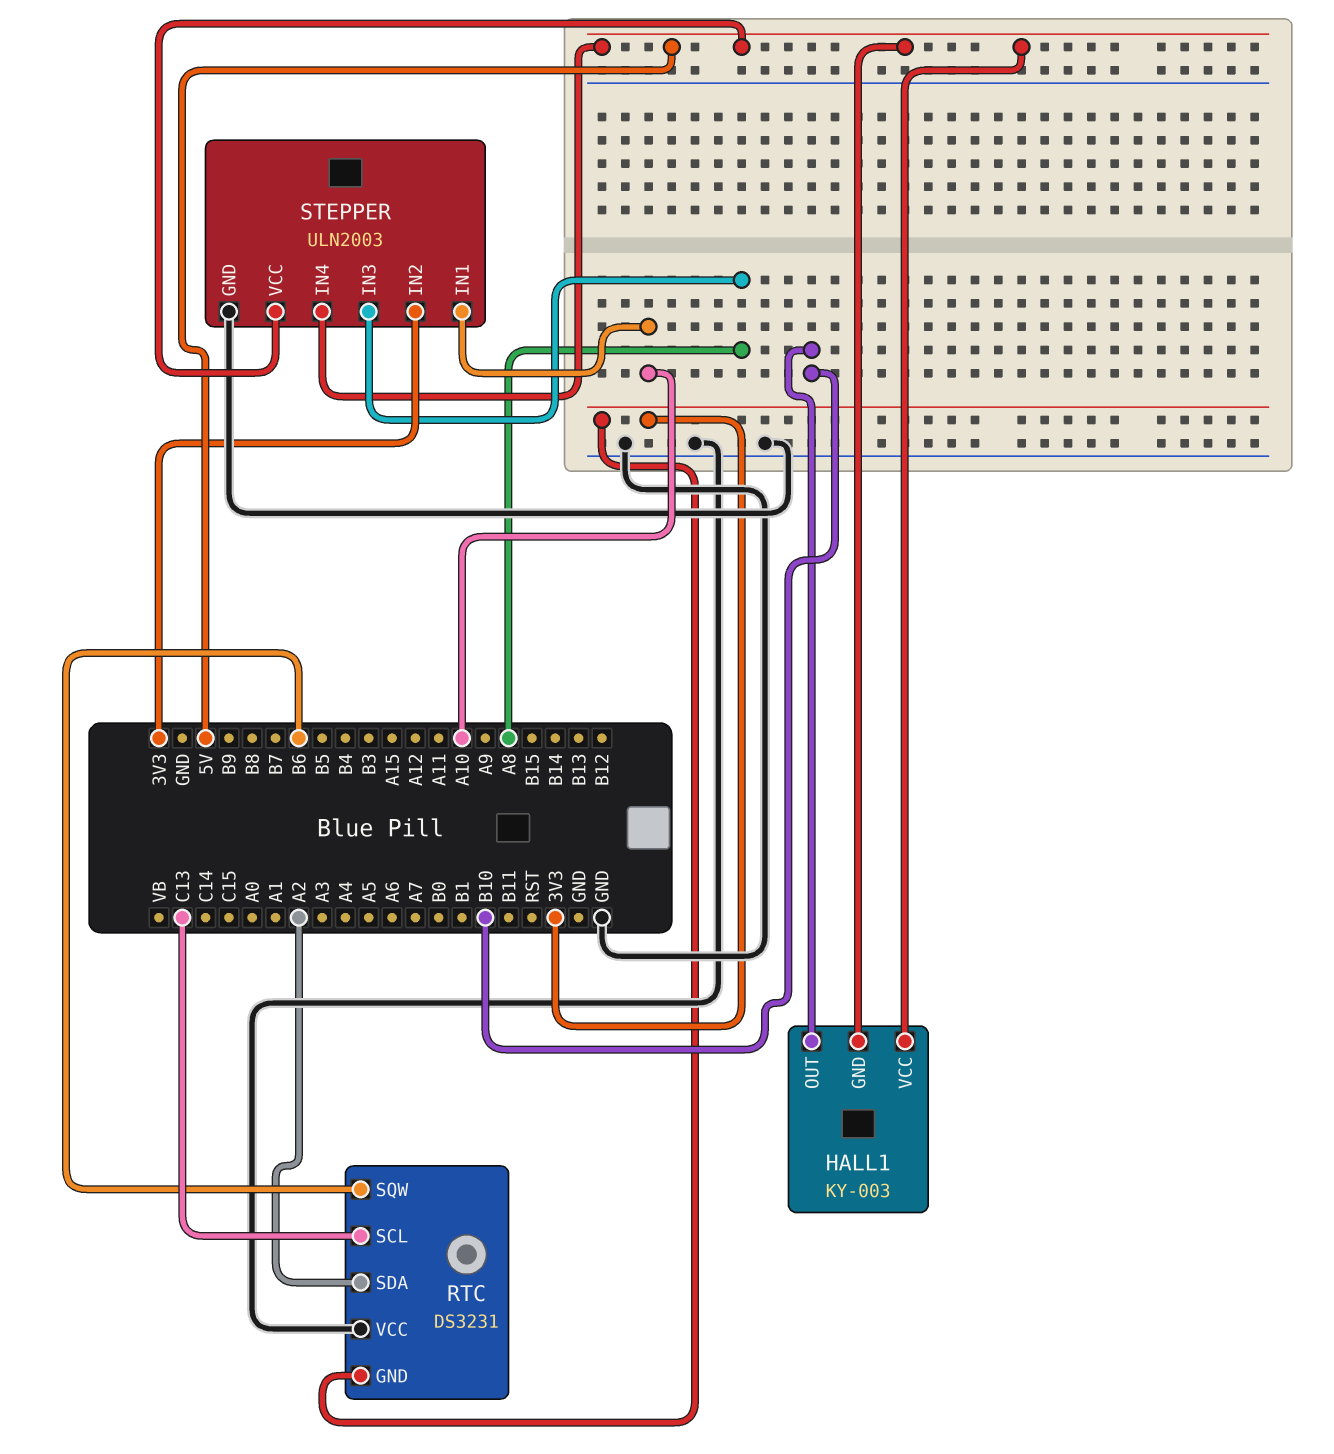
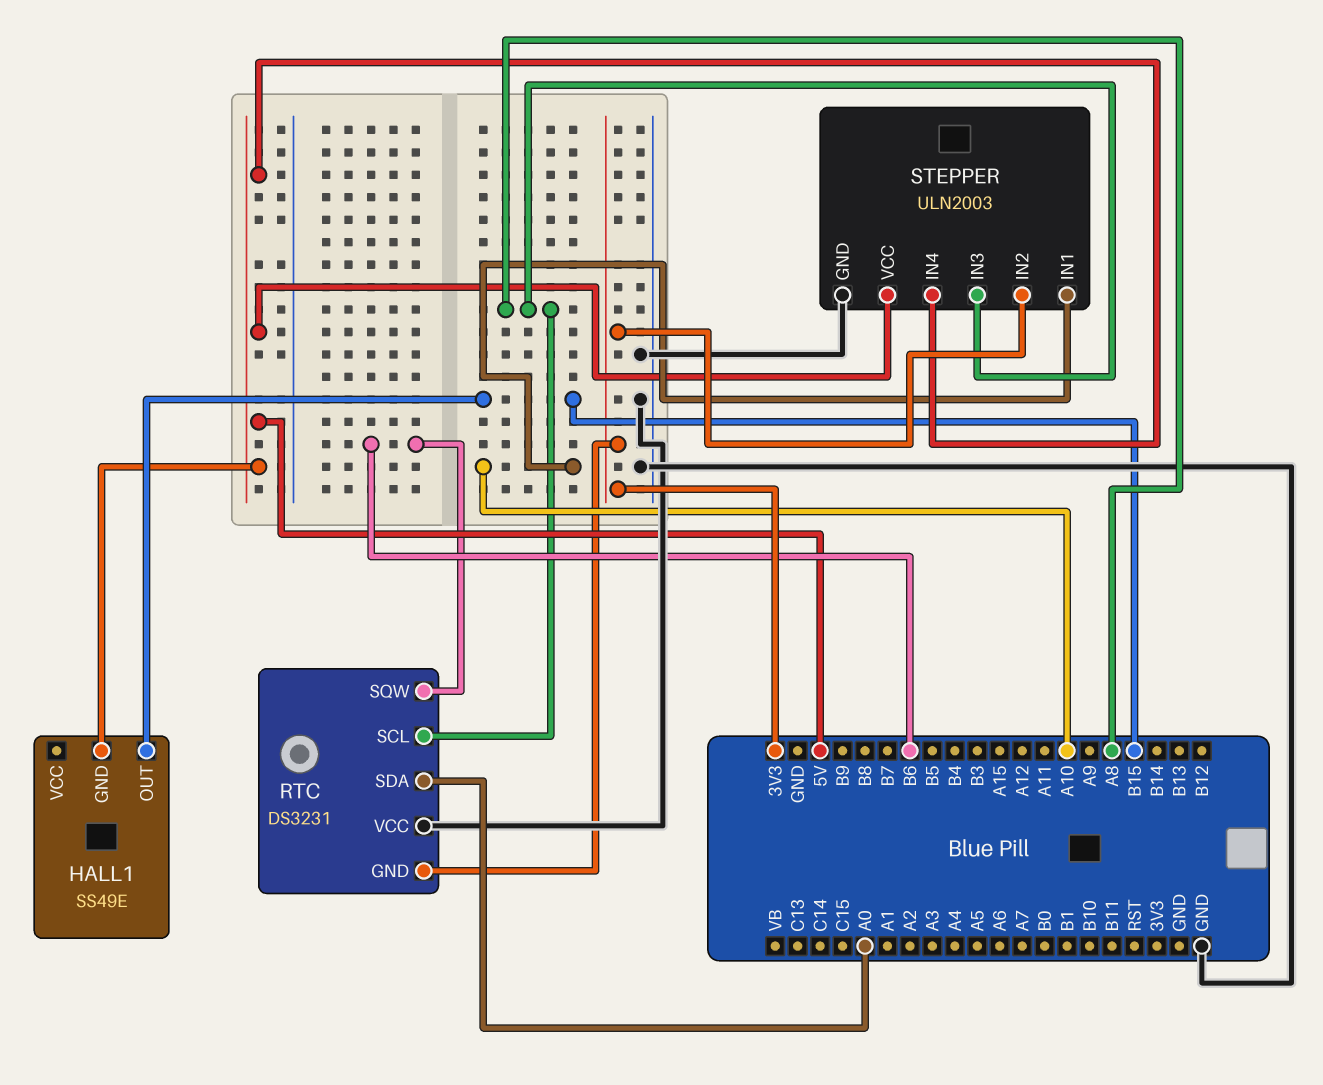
HALL1: KY-003 -> SS49E
HALL1 pin OUT: B10 -> B15
HALL1 pin VCC: 5V -> none
RTC pin SCL: C13 -> A8
RTC pin SDA: A2 -> A0

